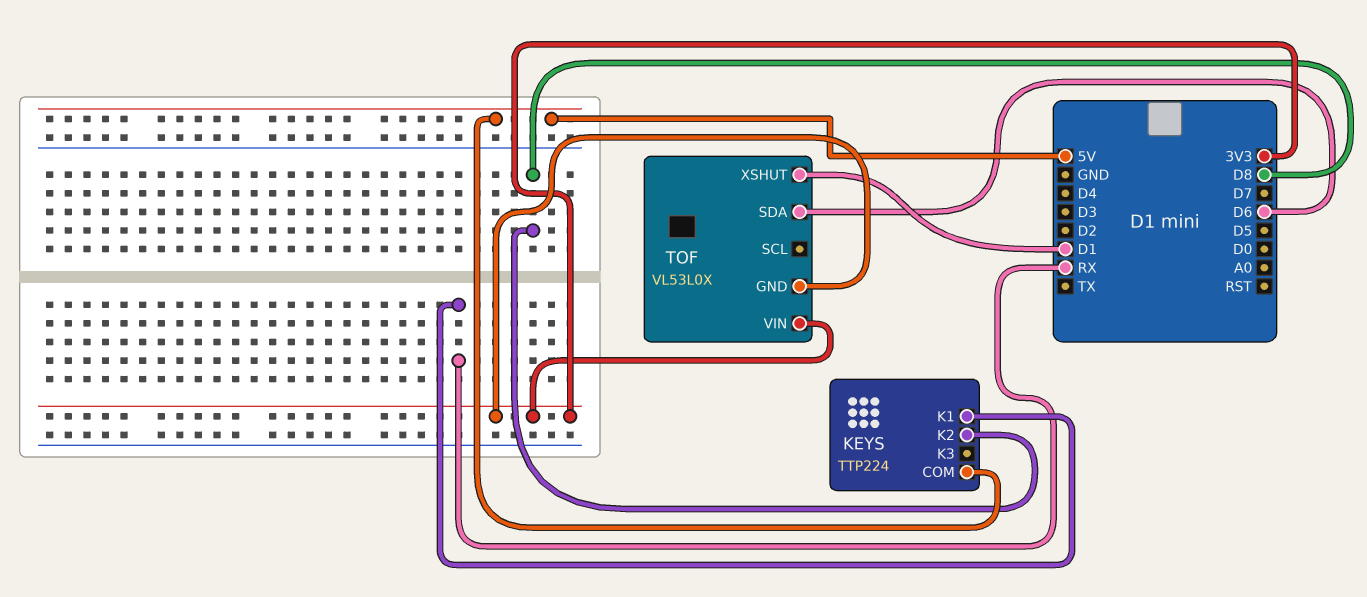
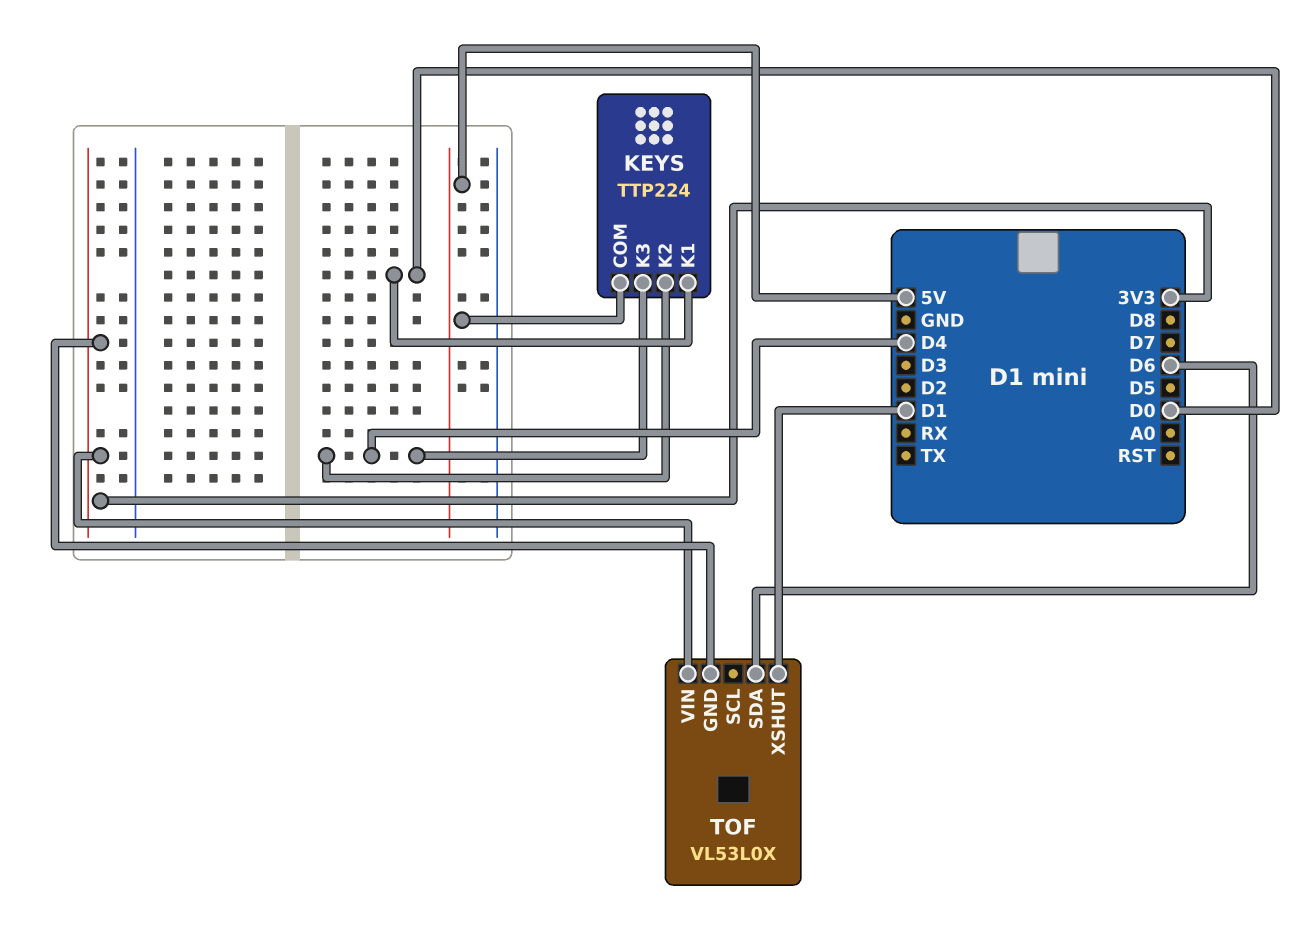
KEYS pin K1: RX -> D0
KEYS pin K2: D8 -> D4
KEYS pin K3: none -> D4

